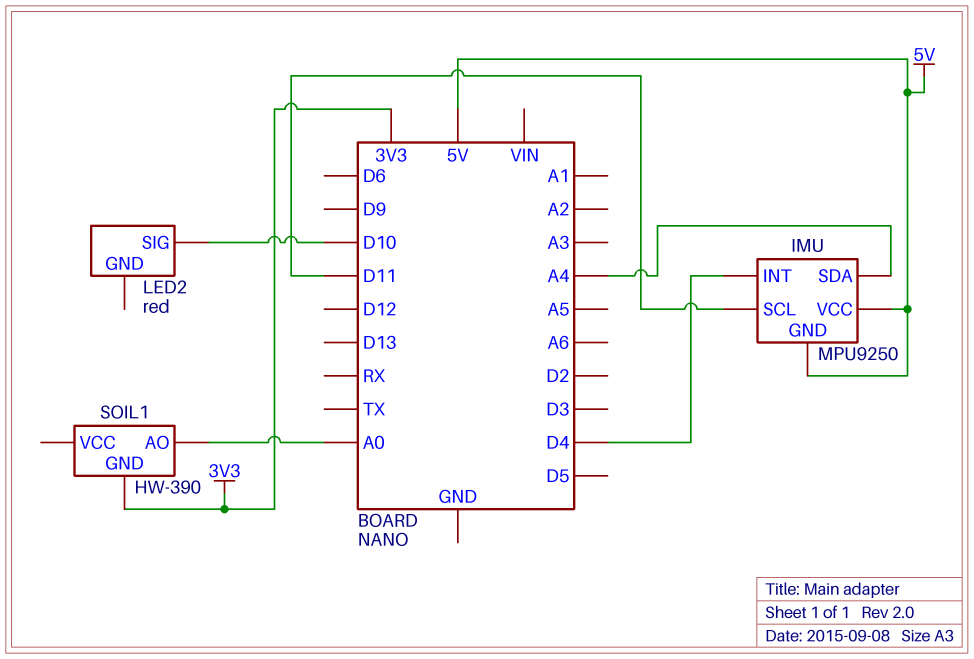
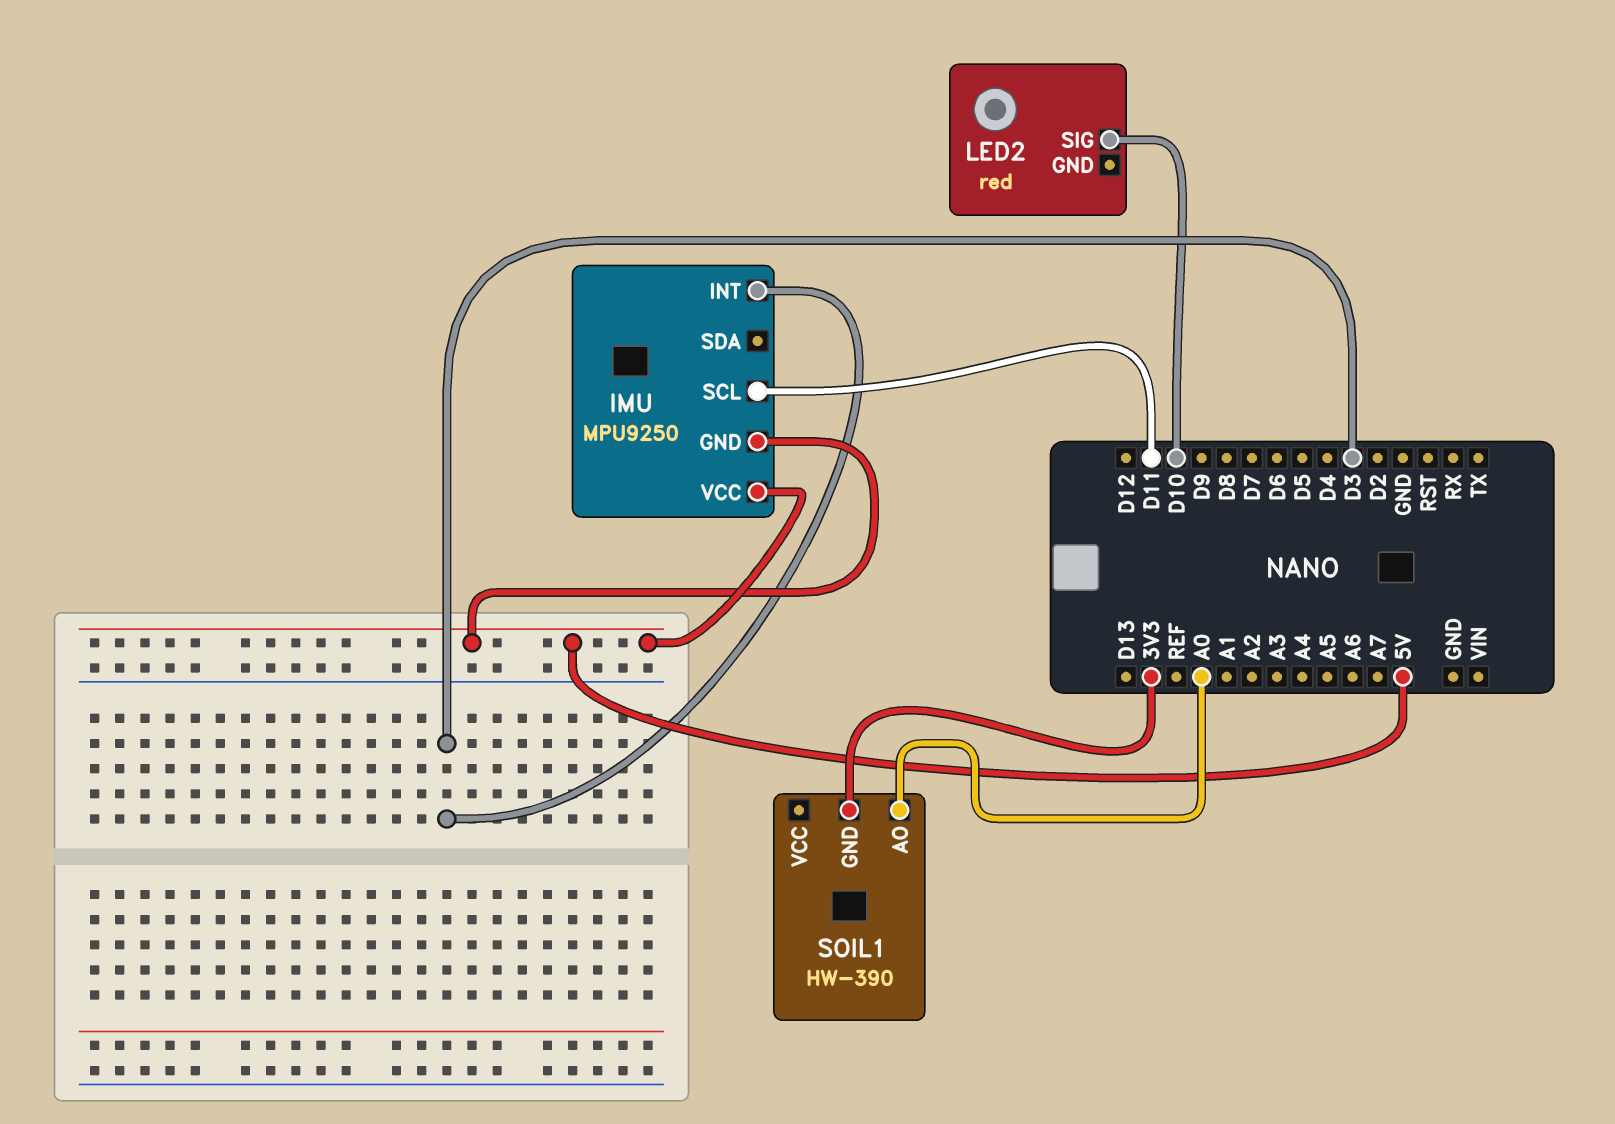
IMU pin INT: D4 -> D3
IMU pin SDA: A4 -> none

